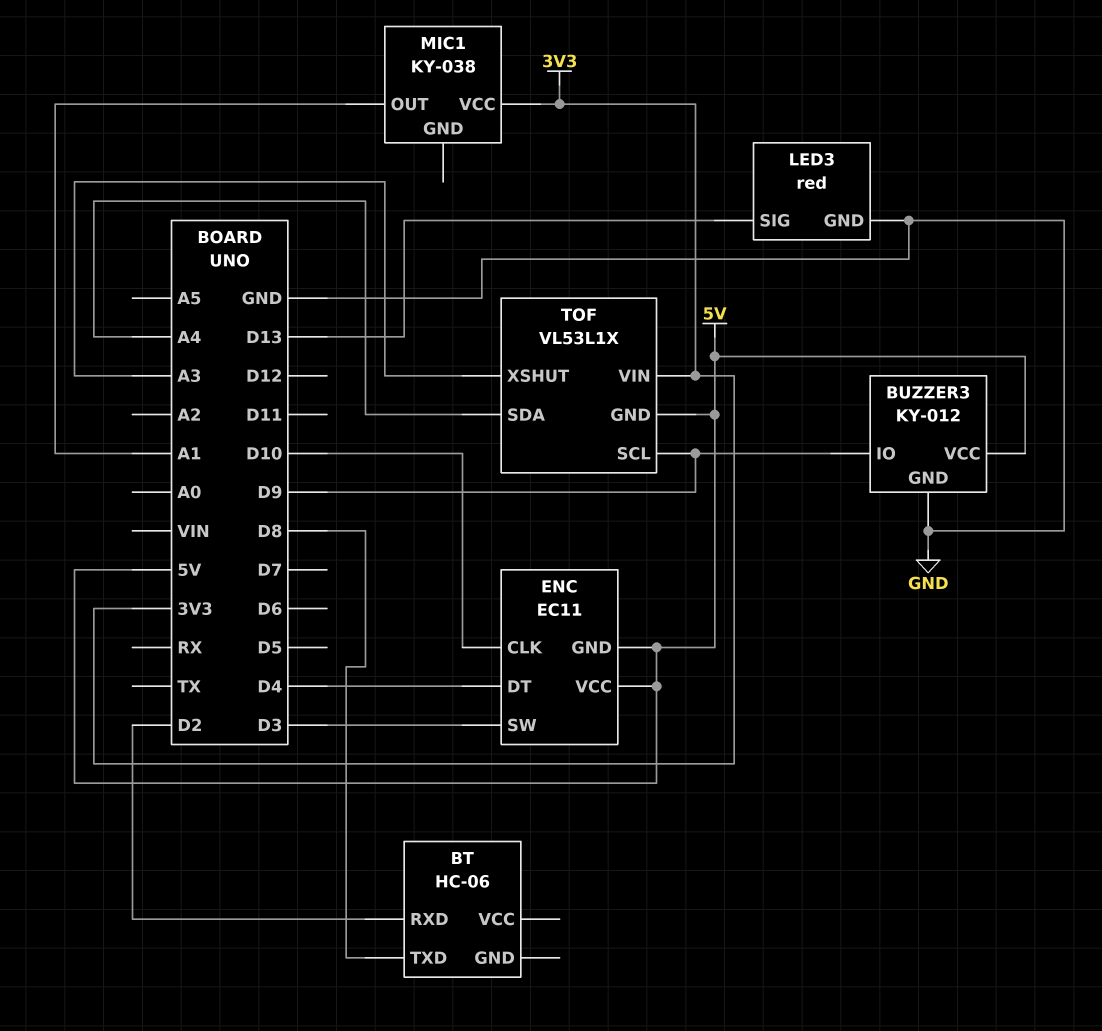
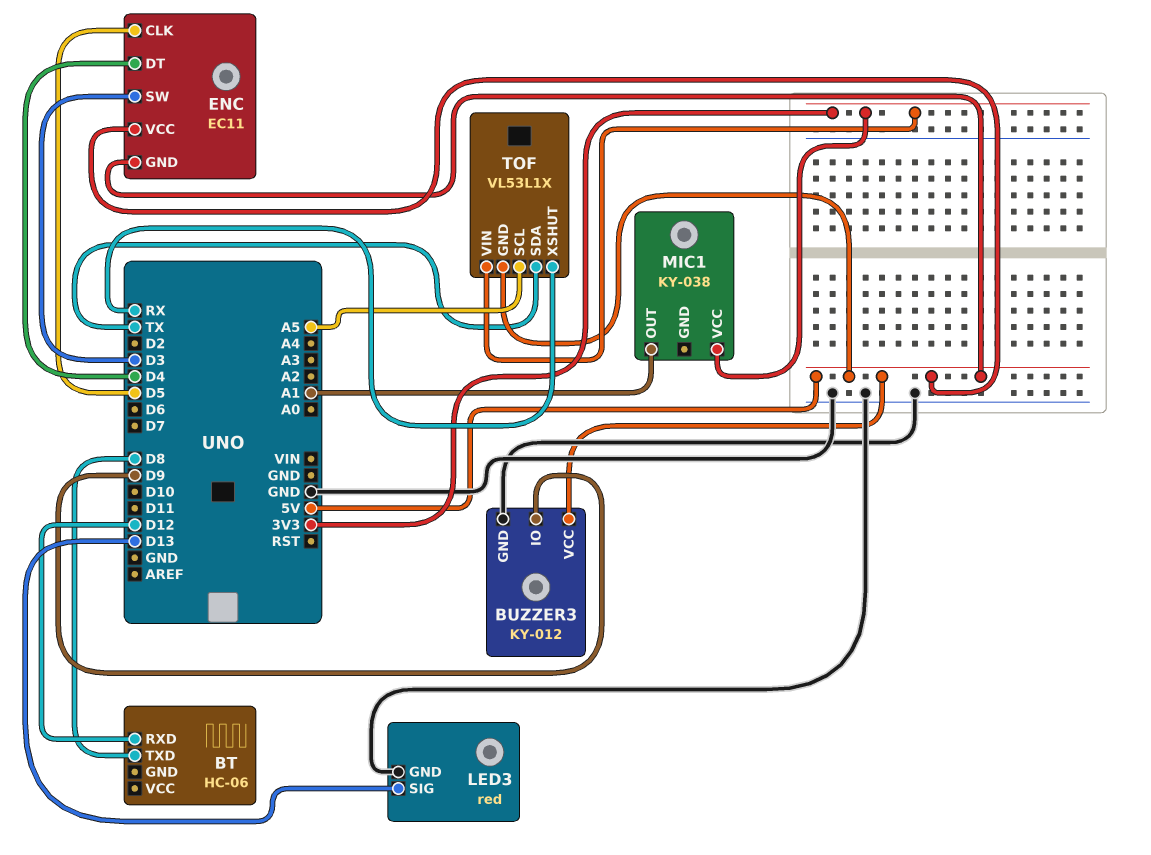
BT pin RXD: D2 -> D12
ENC pin CLK: D10 -> D5
TOF pin SCL: D9 -> A5
TOF pin SDA: A4 -> TX
TOF pin XSHUT: A3 -> RX

